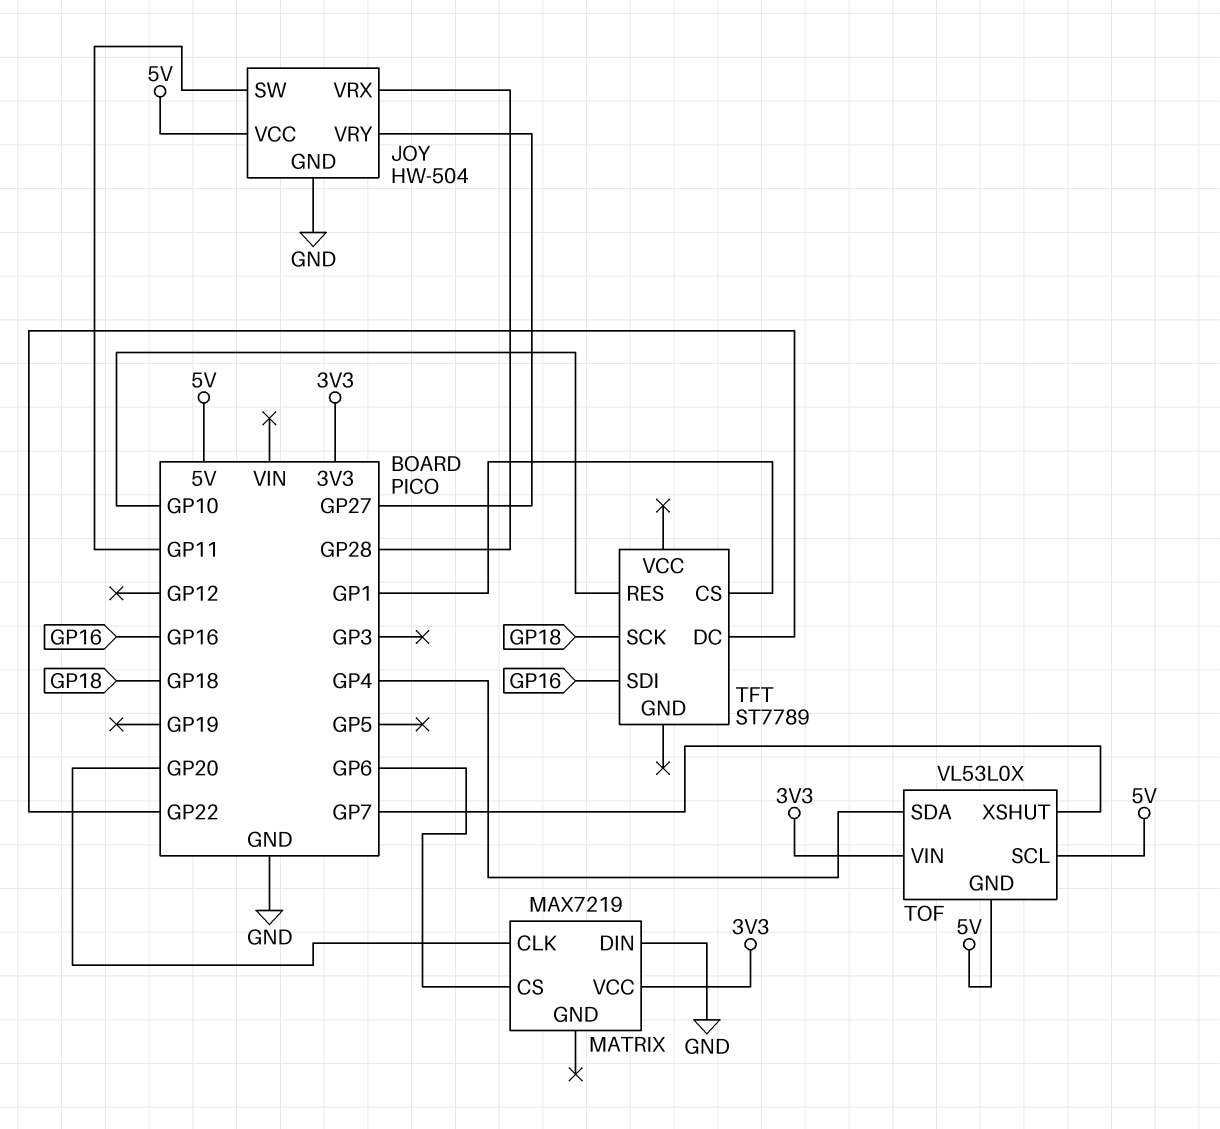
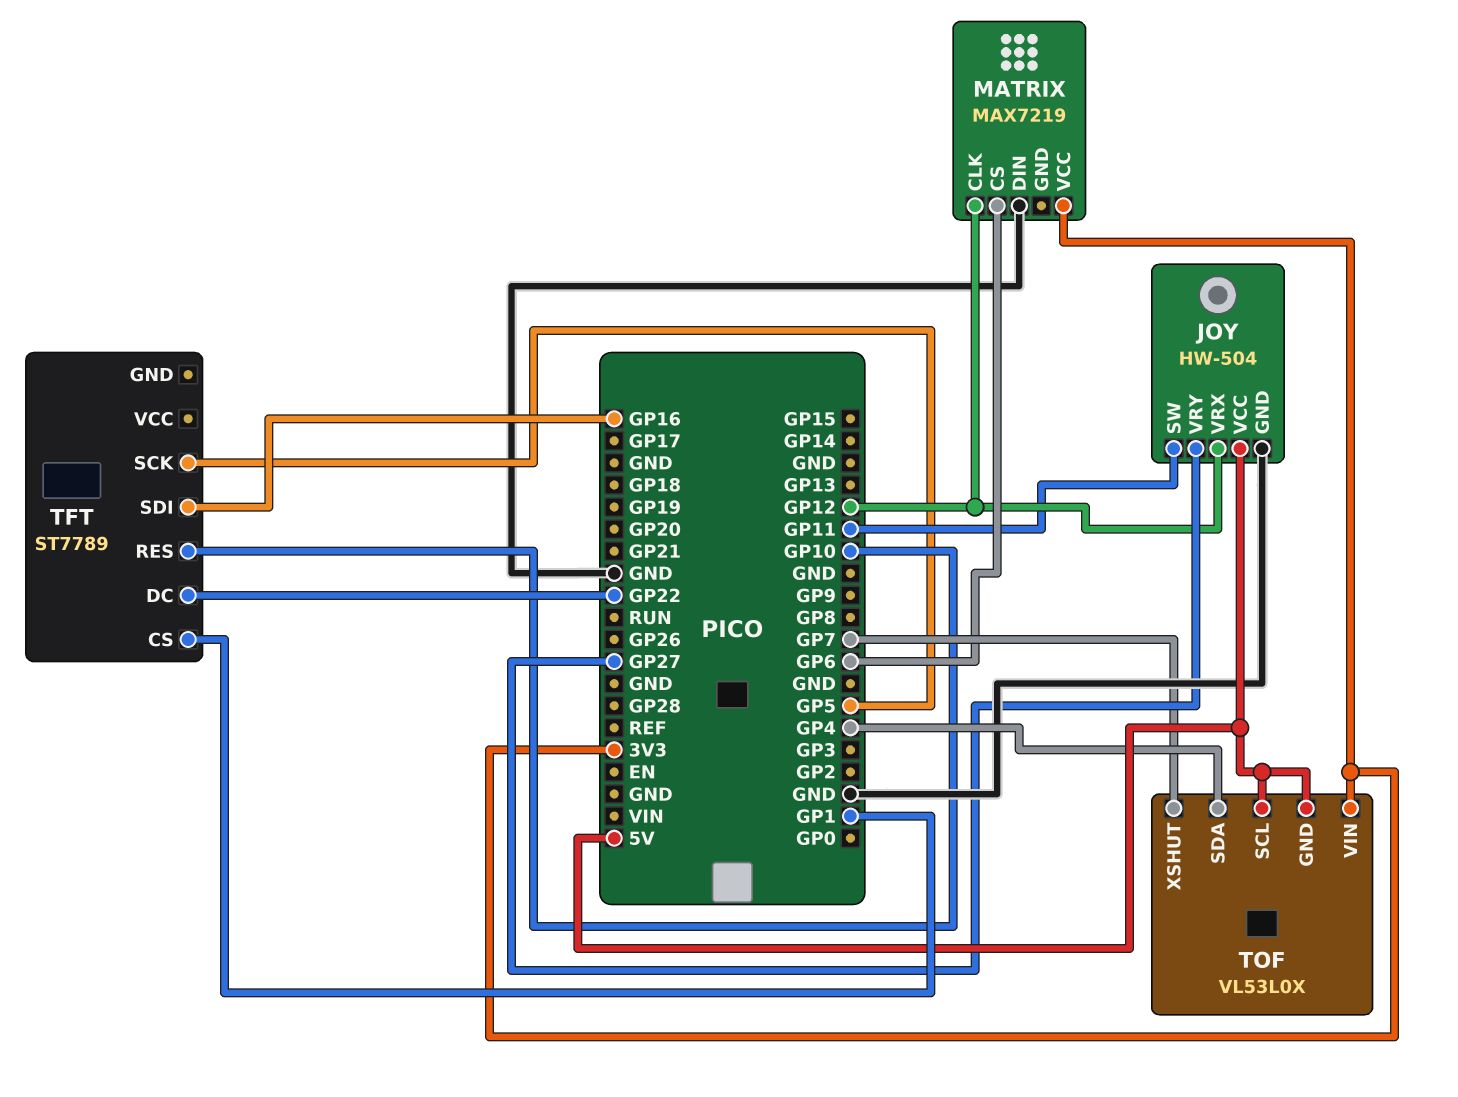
JOY pin VRX: GP28 -> GP12
MATRIX pin CLK: GP20 -> GP12
TFT pin SCK: GP18 -> GP5

